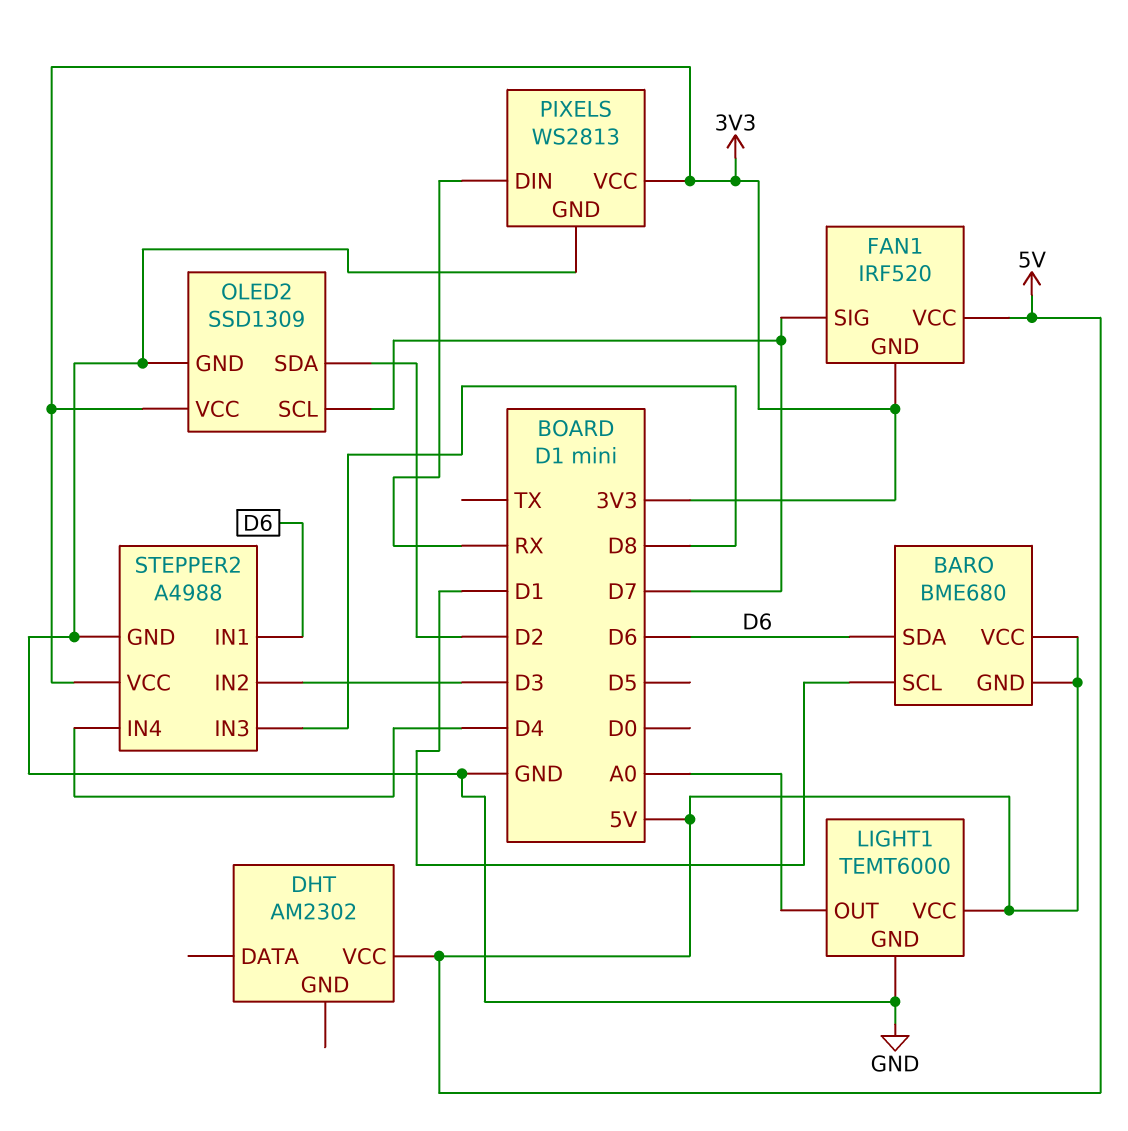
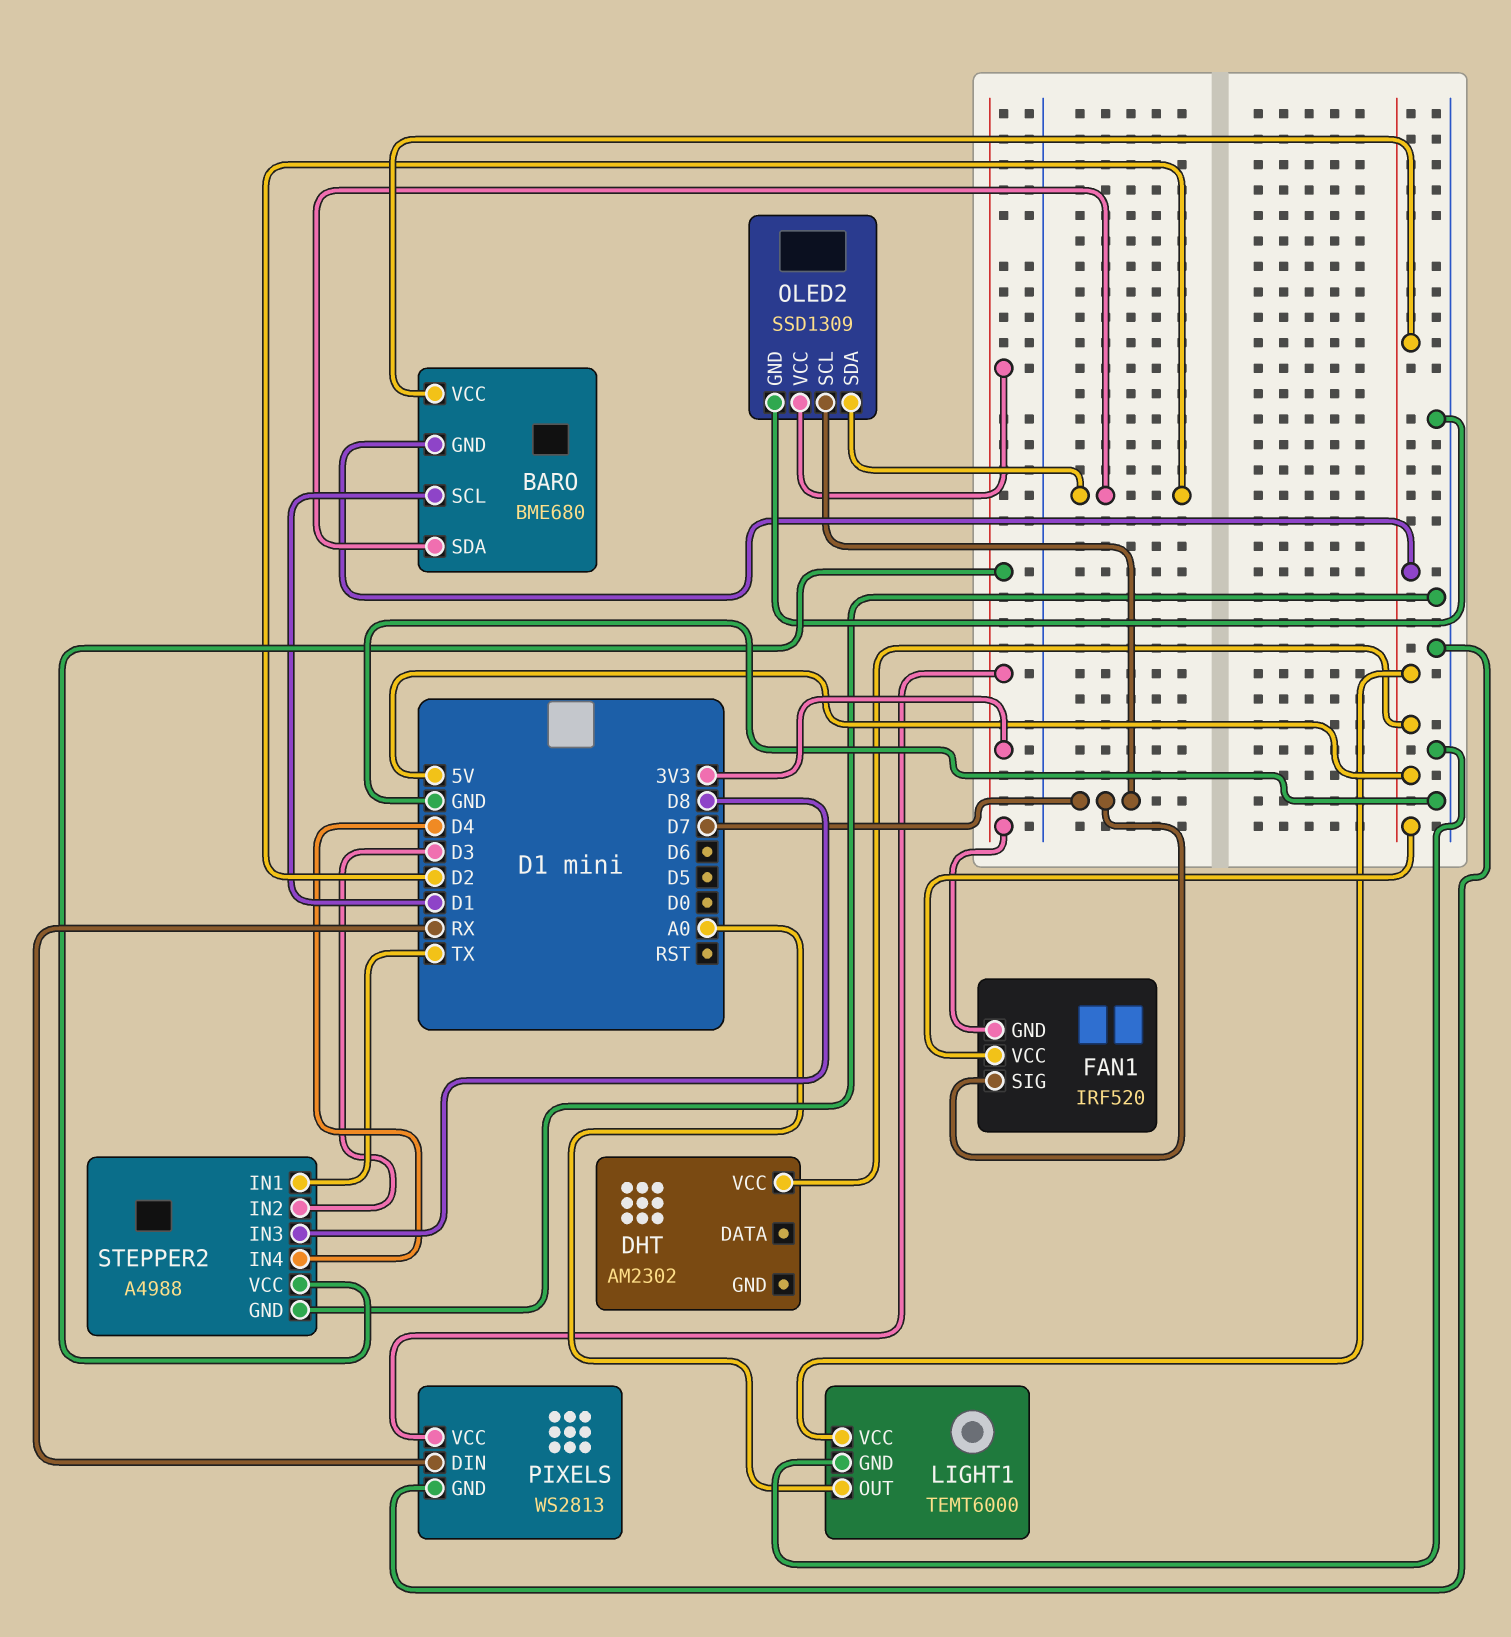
BARO pin SDA: D6 -> D2
STEPPER2 pin IN1: D6 -> TX

